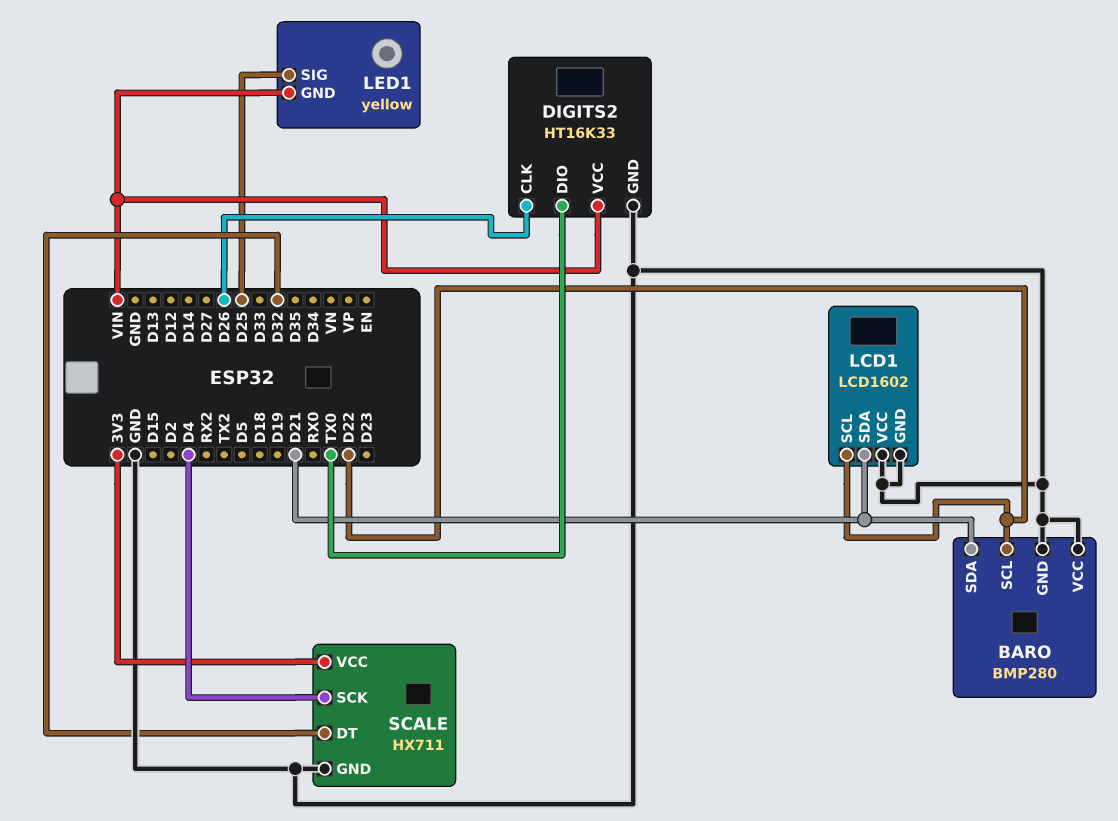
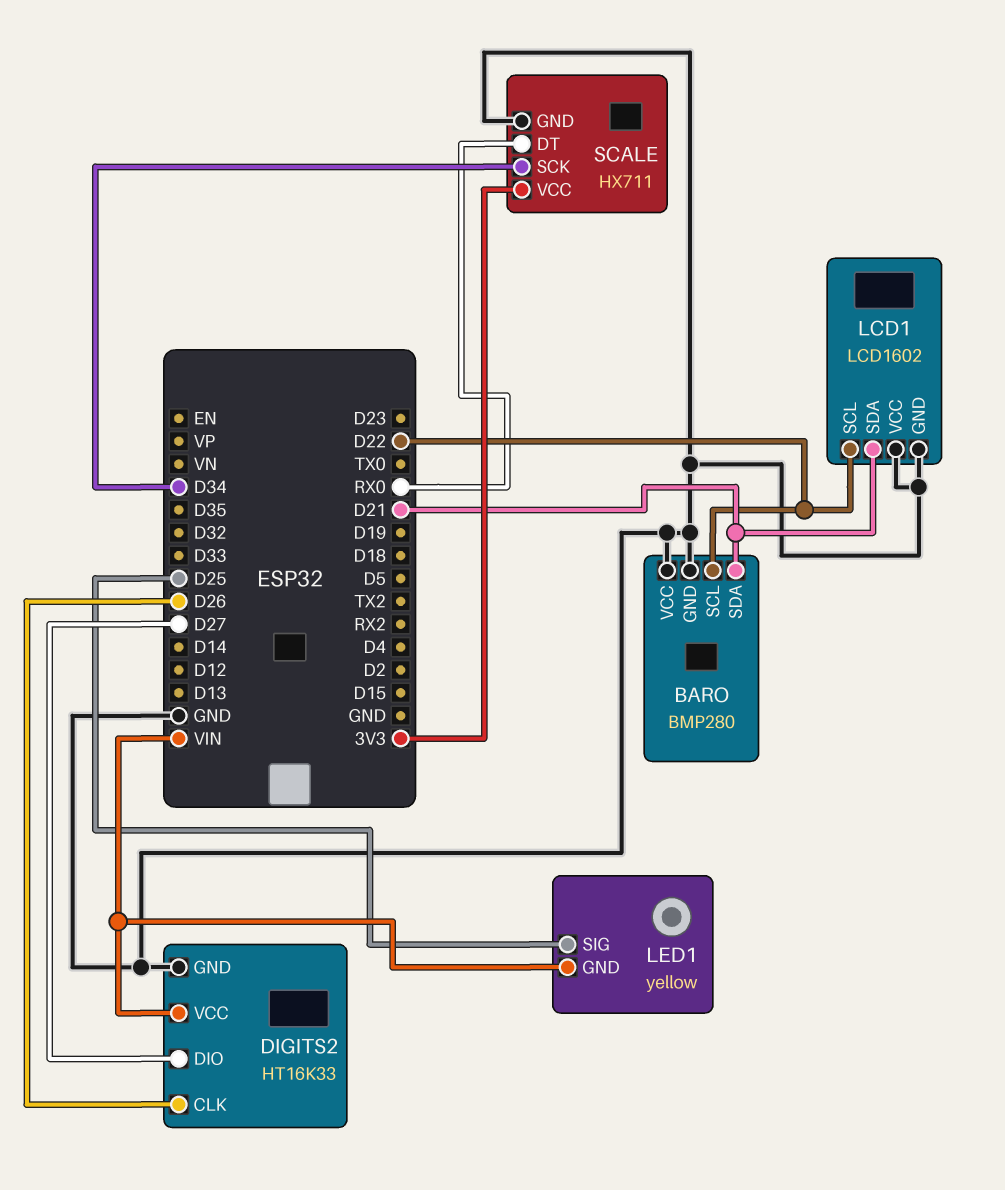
DIGITS2 pin DIO: TX0 -> D27
SCALE pin DT: D32 -> RX0
SCALE pin SCK: D4 -> D34

